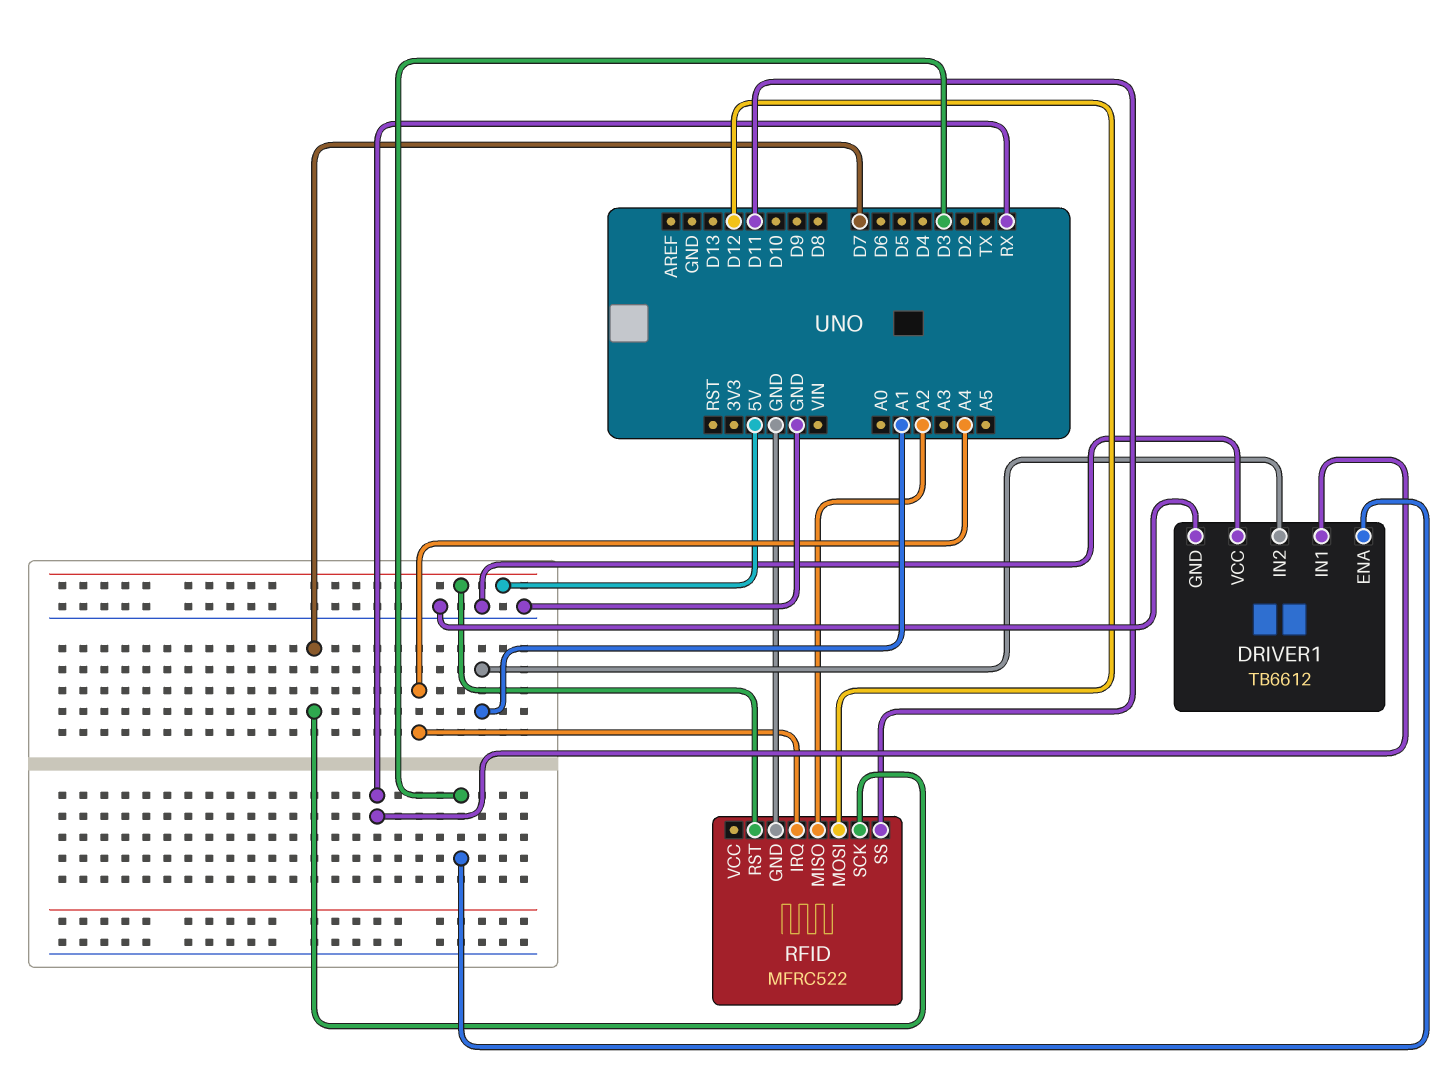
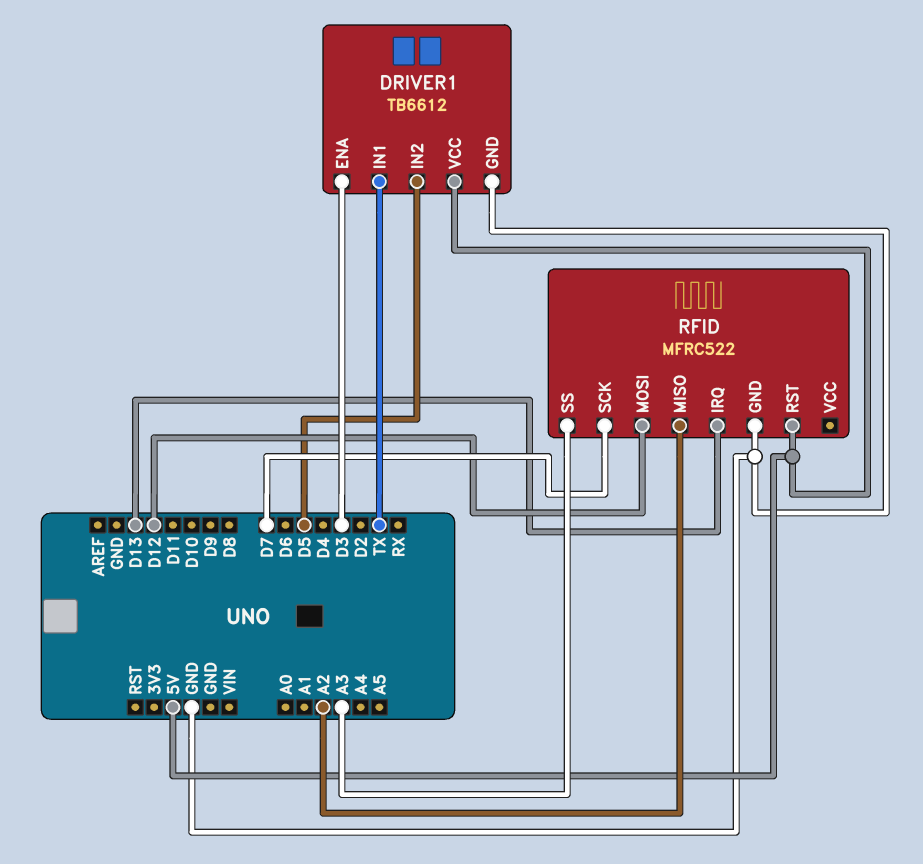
DRIVER1 pin IN1: RX -> TX
DRIVER1 pin IN2: A1 -> D5
DRIVER1 pin VCC: GND -> 5V
RFID pin IRQ: A4 -> D13
RFID pin SS: D11 -> A3

